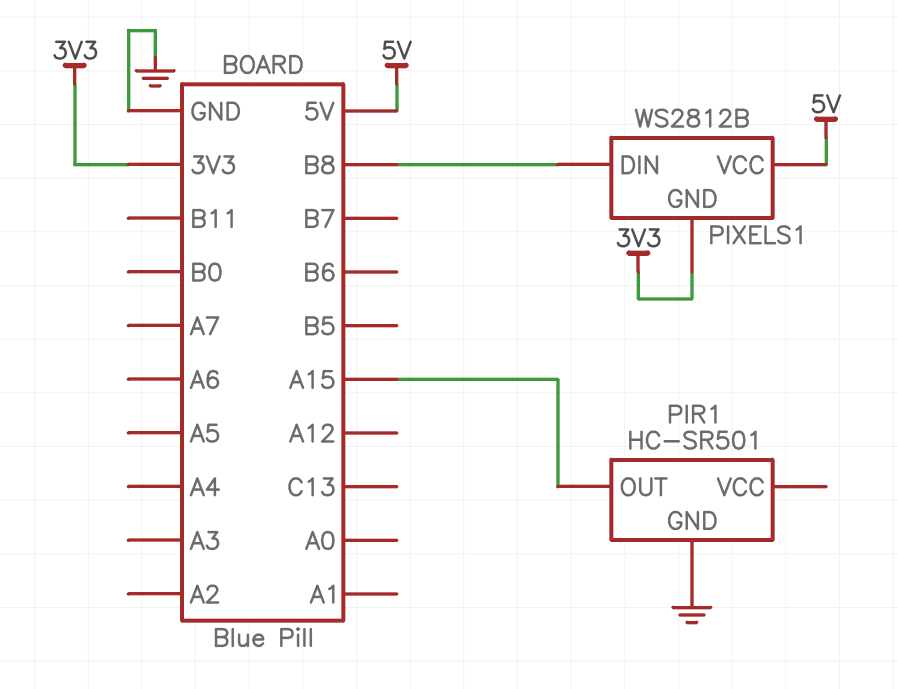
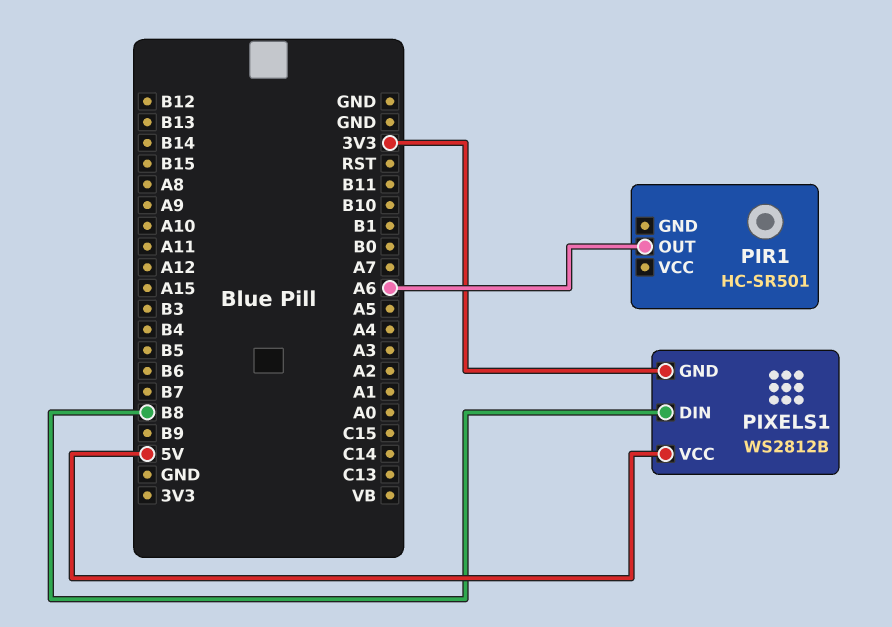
PIR1 pin GND: GND -> none
PIR1 pin OUT: A15 -> A6

